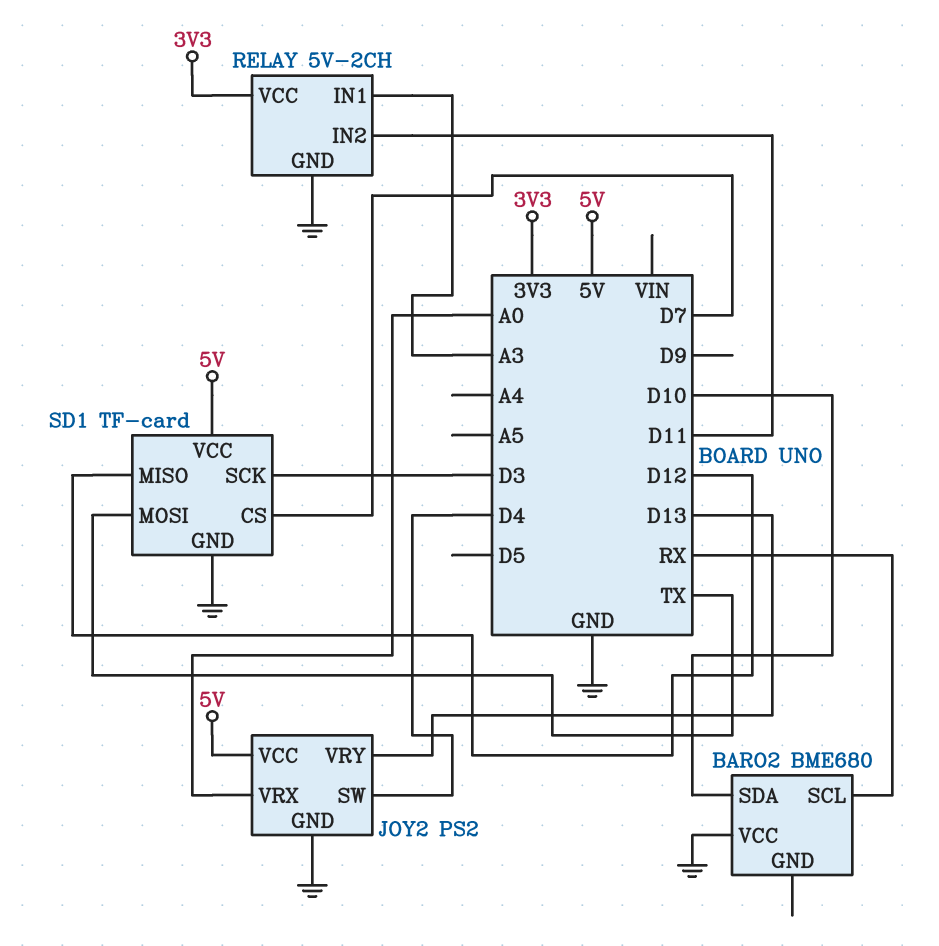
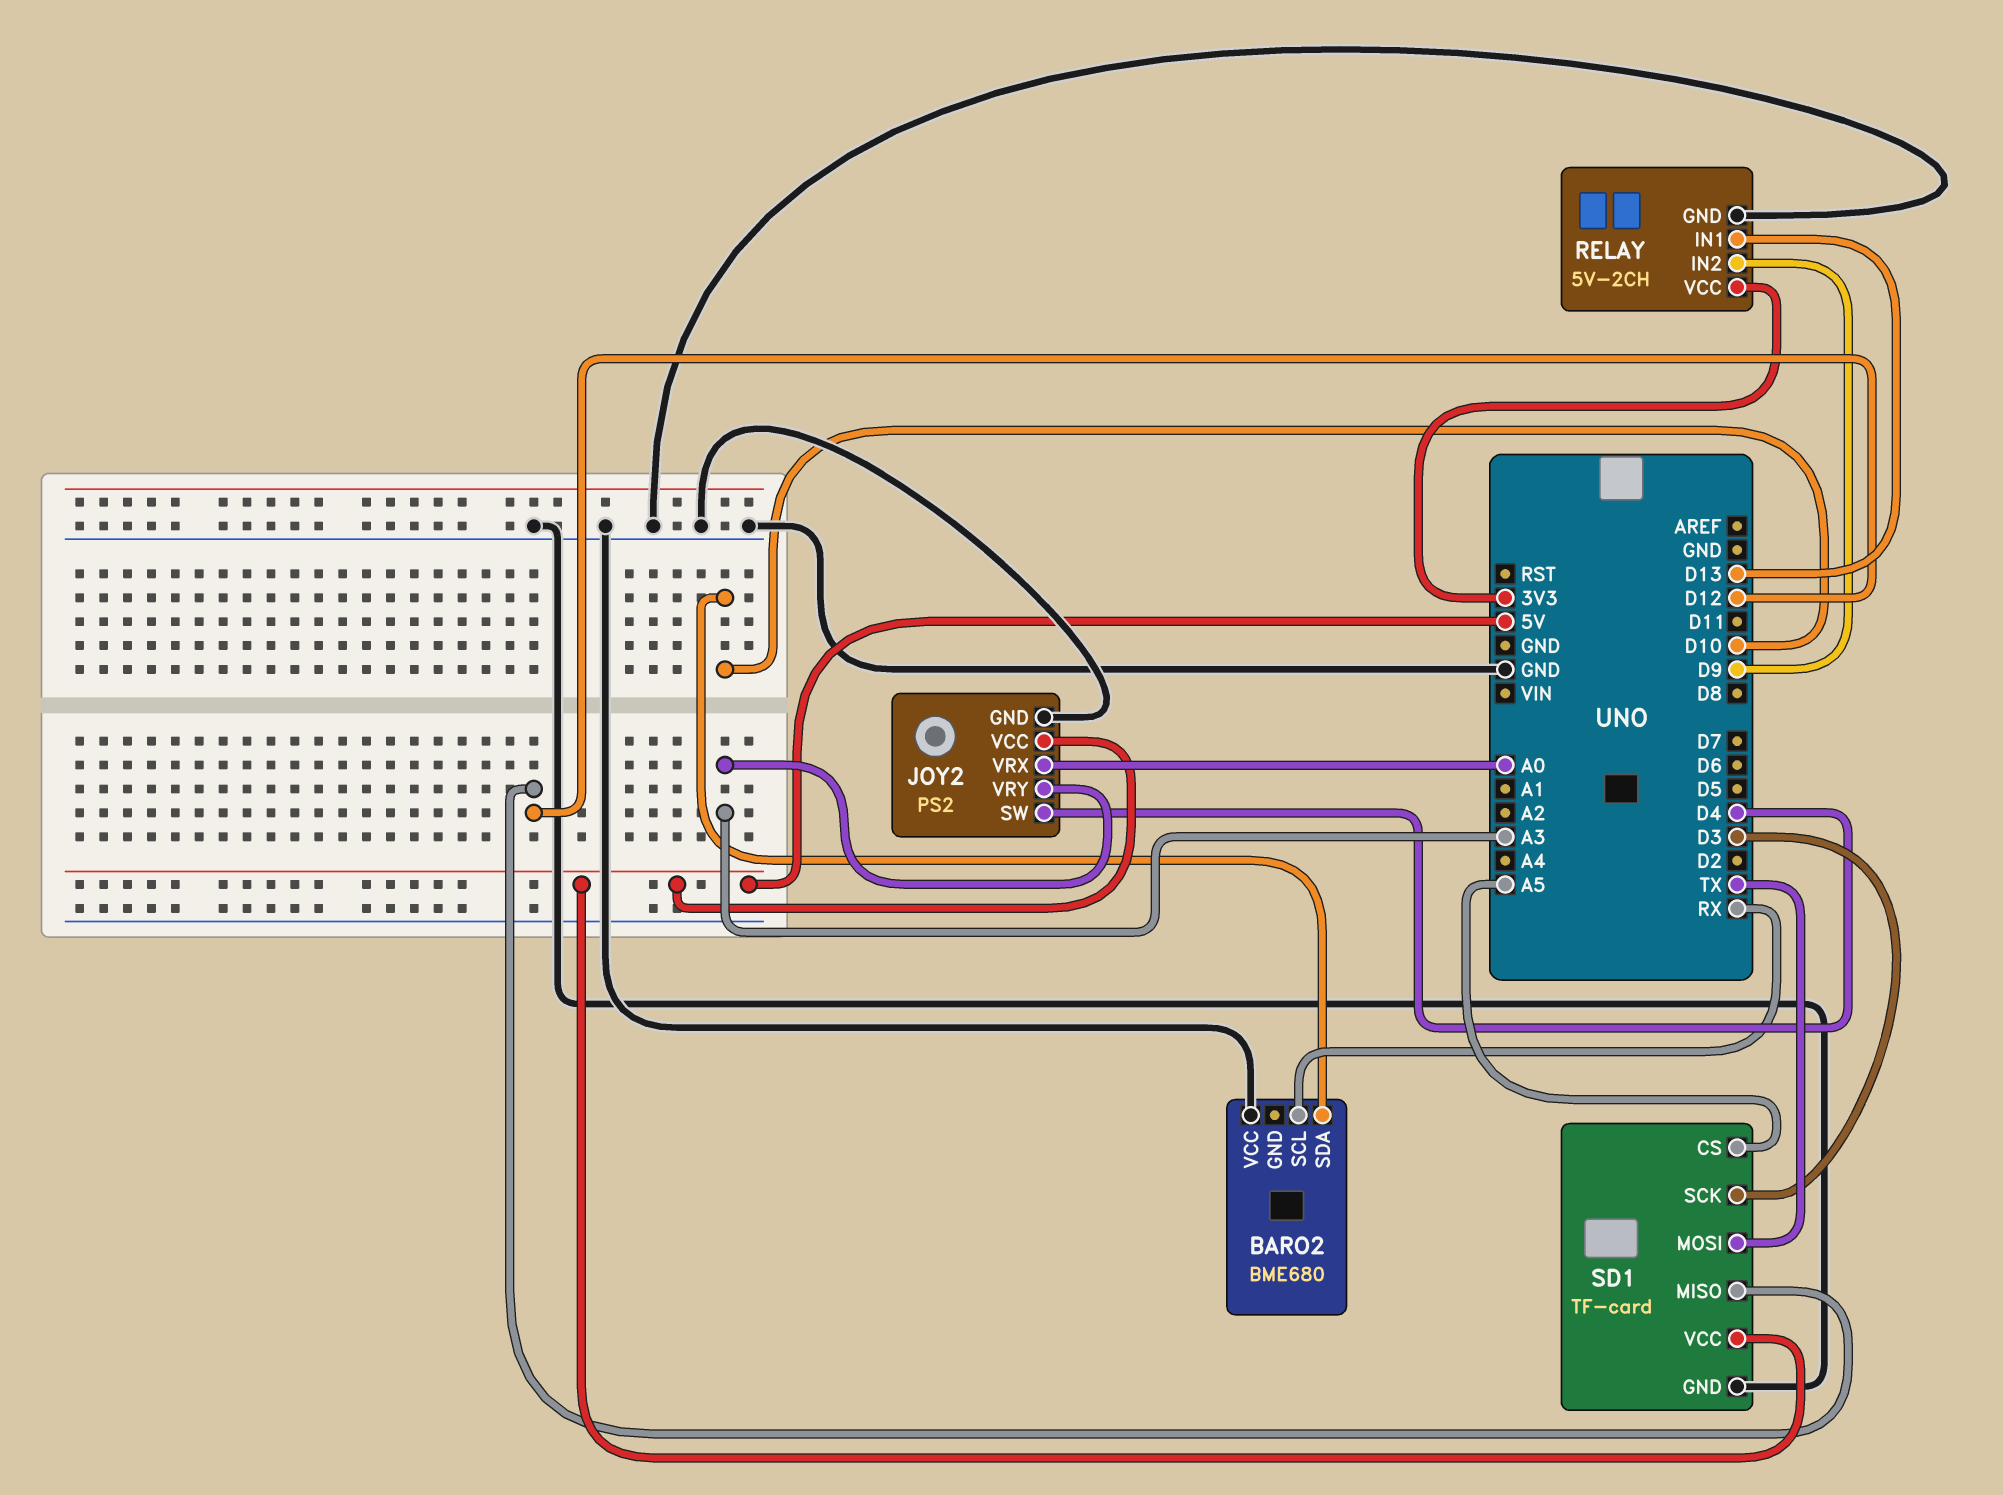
JOY2 pin VRY: D13 -> A3
RELAY pin IN1: A3 -> D13
RELAY pin IN2: D11 -> D9
SD1 pin CS: D7 -> A5

